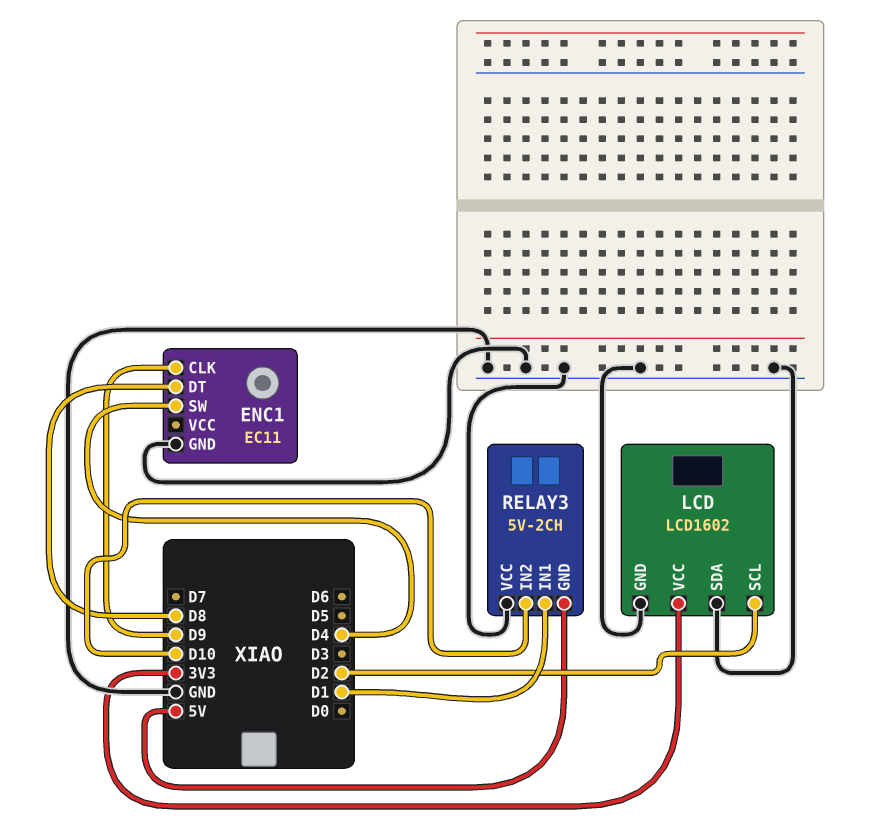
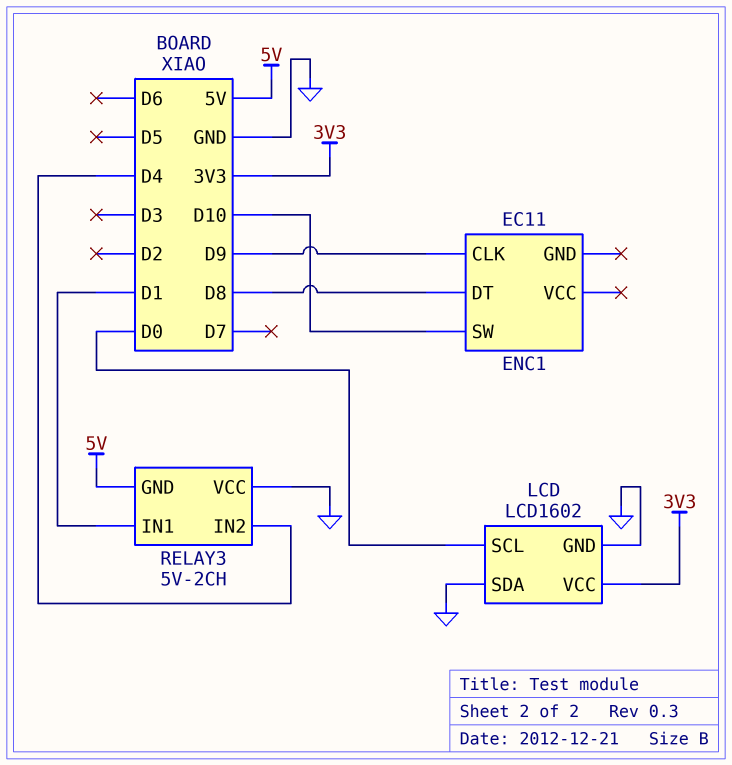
ENC1 pin GND: GND -> none
ENC1 pin SW: D4 -> D10
LCD pin SCL: D2 -> D0
RELAY3 pin IN2: D10 -> D4

